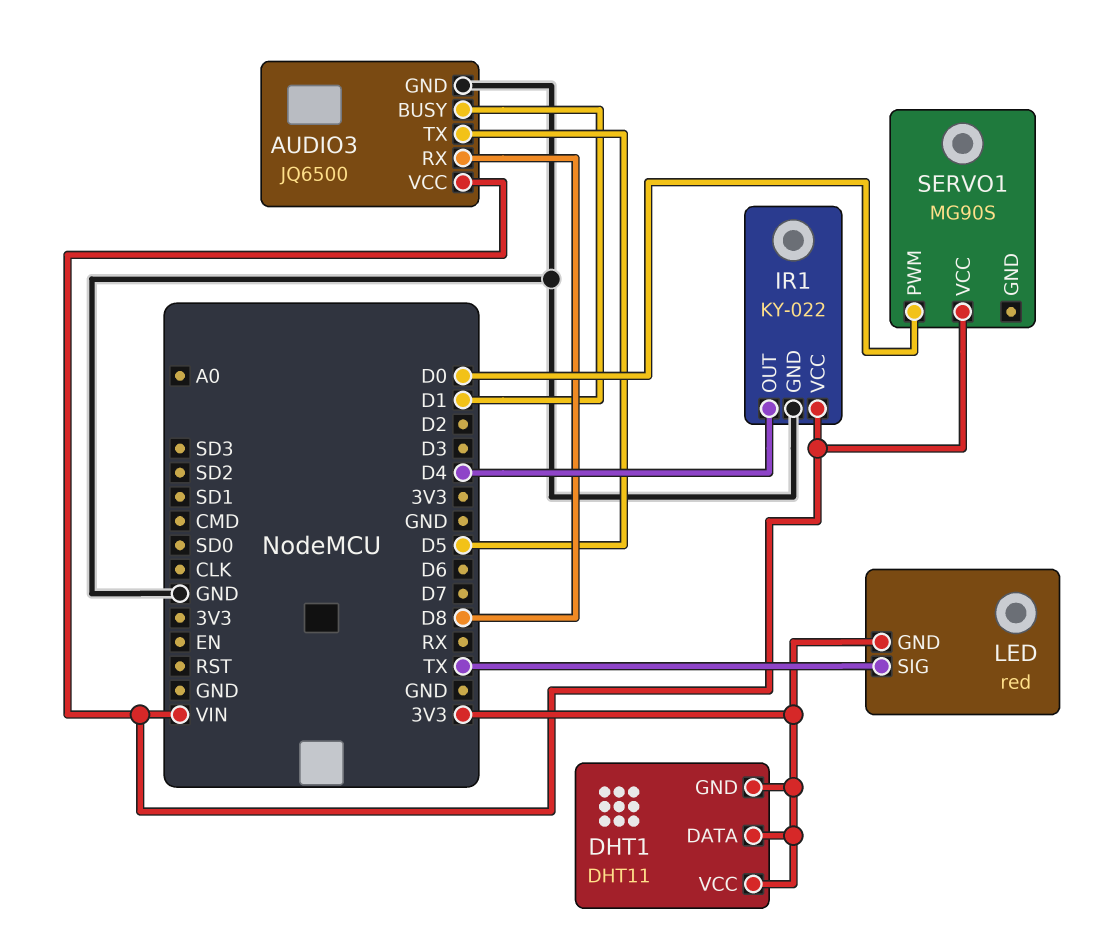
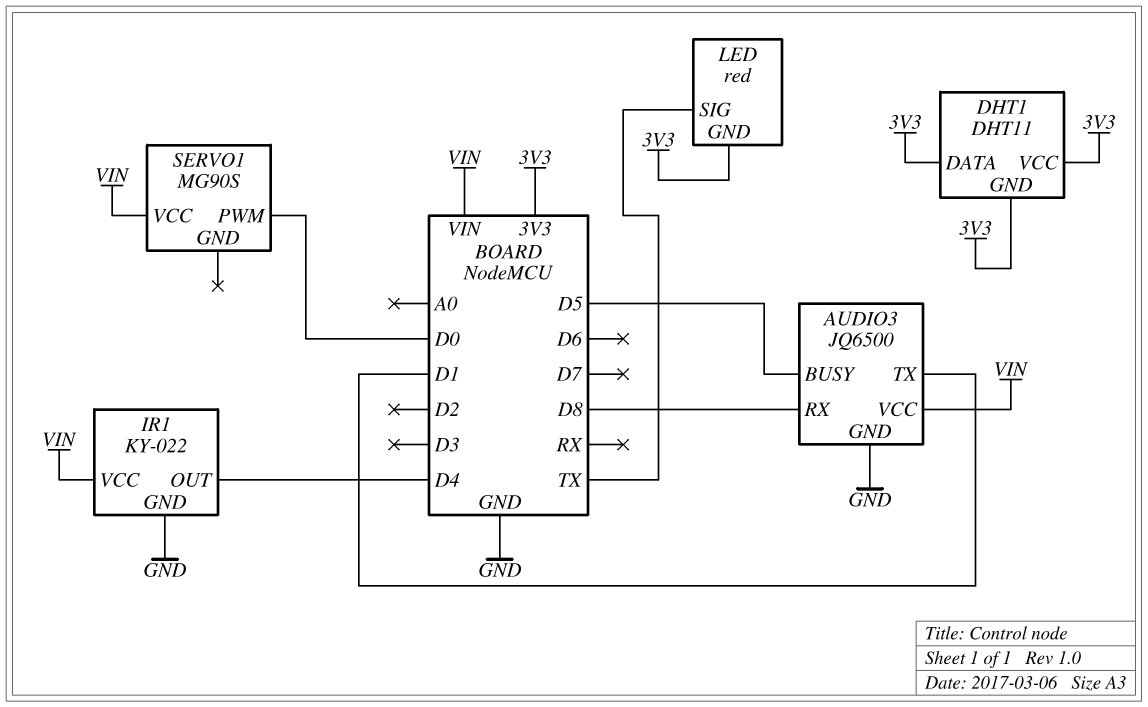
AUDIO3 pin BUSY: D1 -> D5
AUDIO3 pin TX: D5 -> D1

